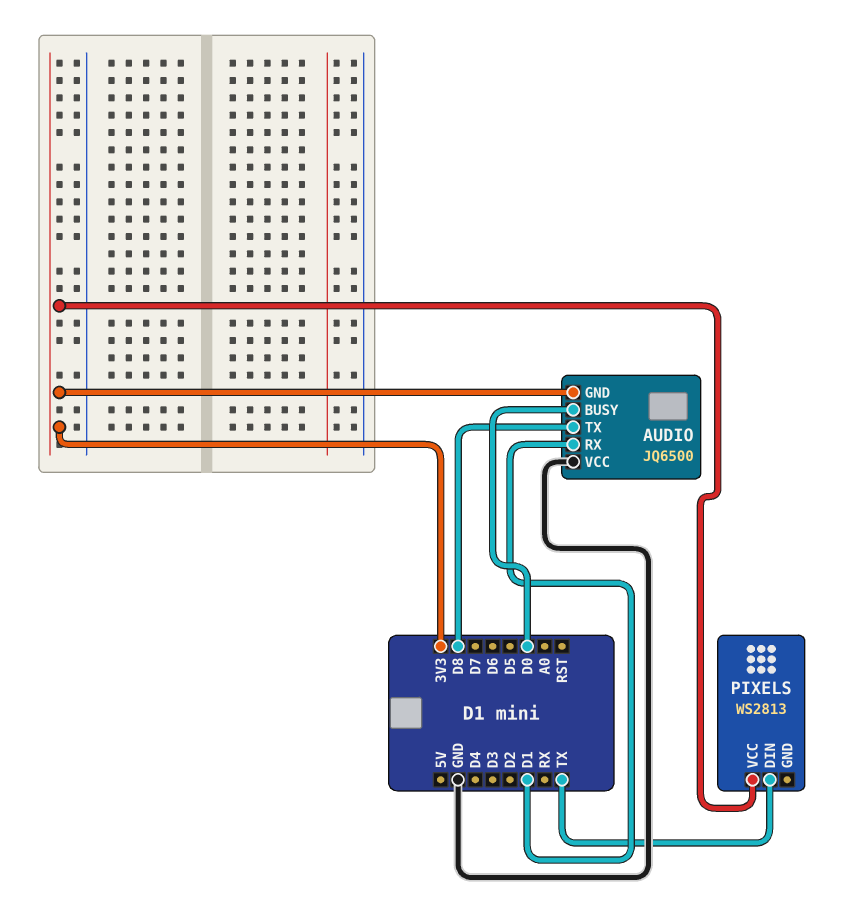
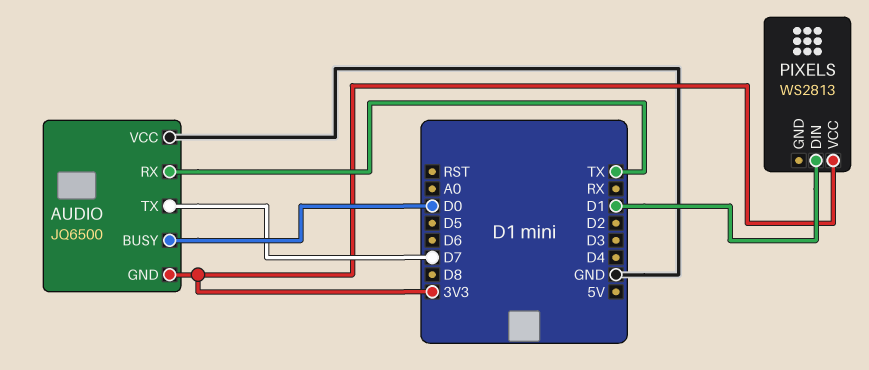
AUDIO pin RX: D1 -> TX
AUDIO pin TX: D8 -> D7
PIXELS pin DIN: TX -> D1

